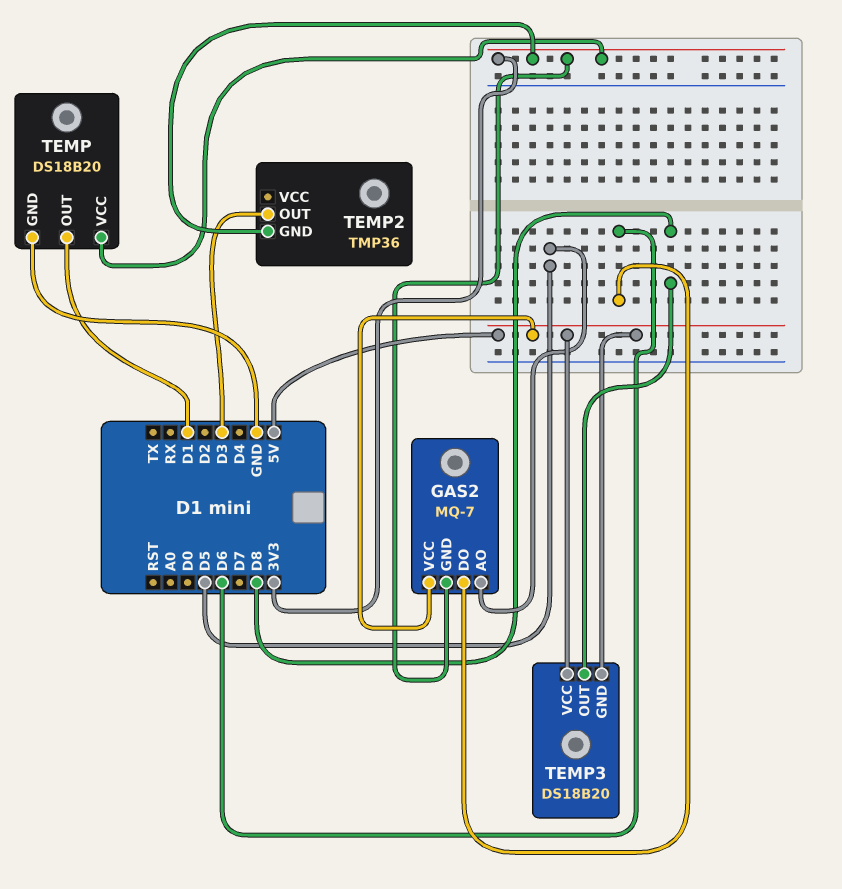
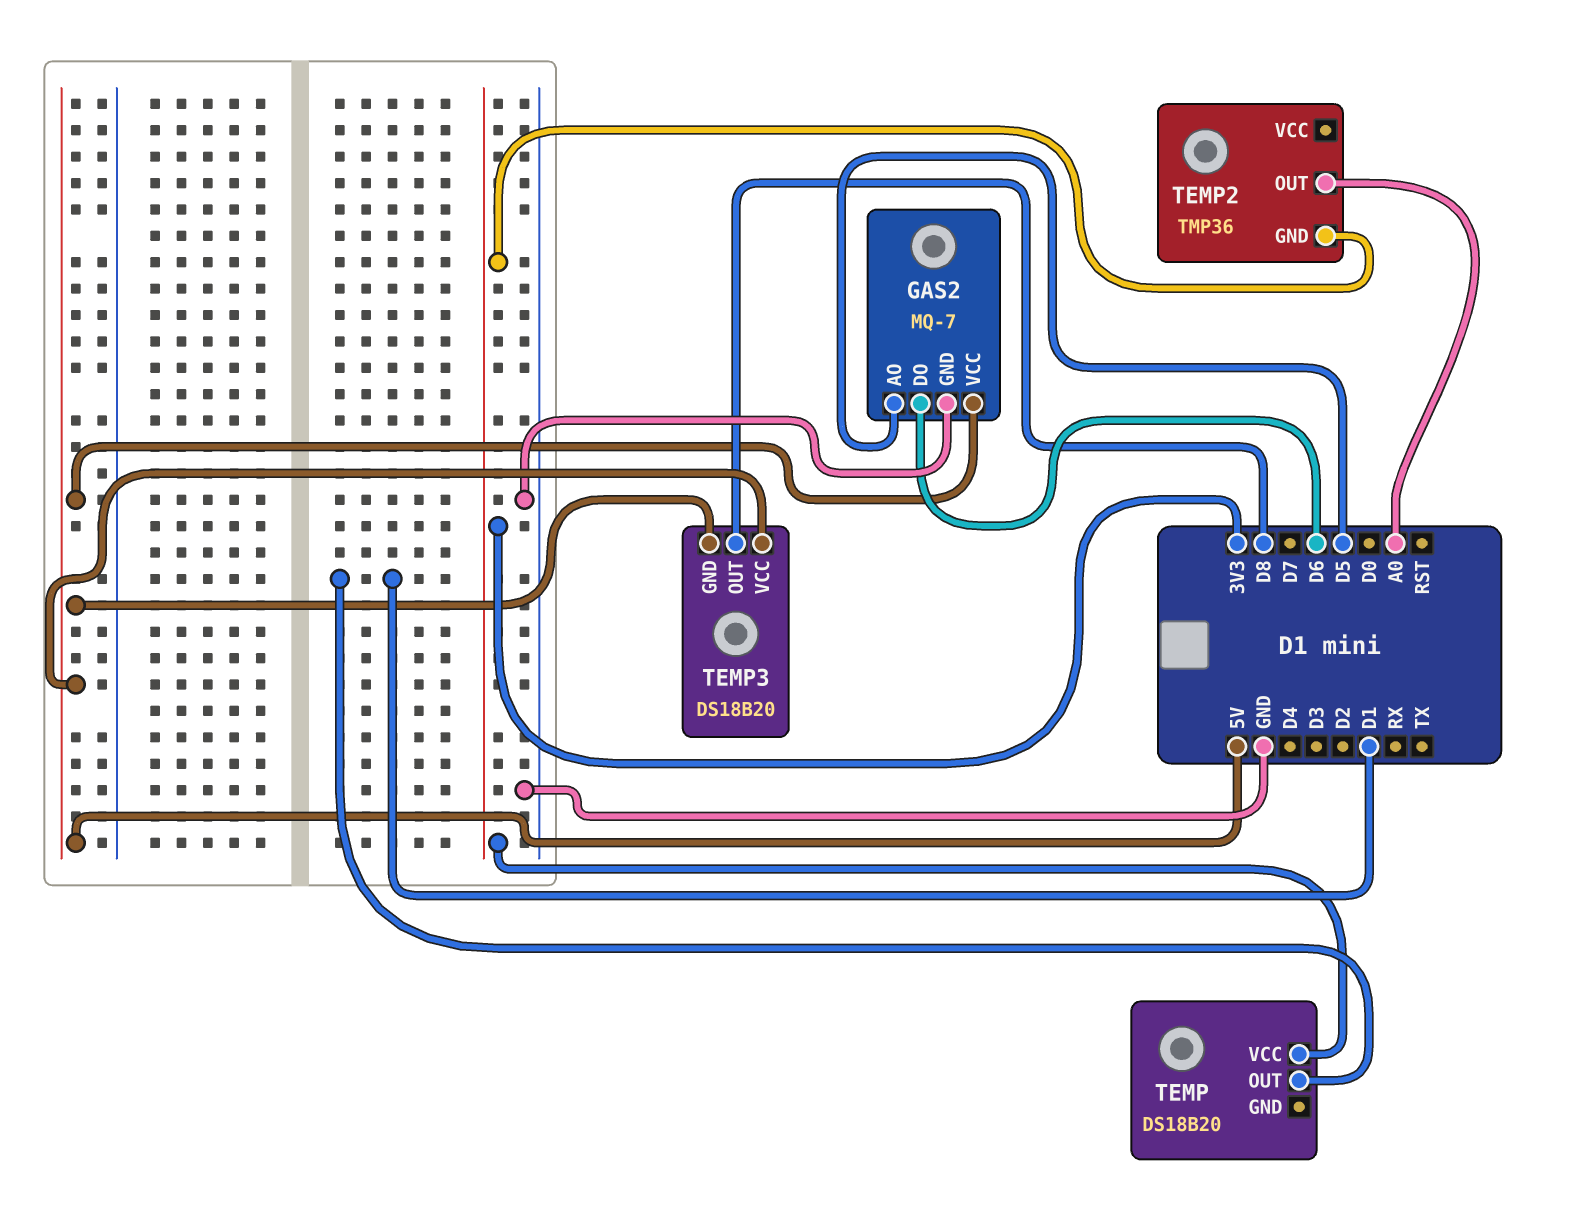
GAS2 pin GND: 3V3 -> GND
TEMP pin GND: GND -> none
TEMP2 pin OUT: D3 -> A0

